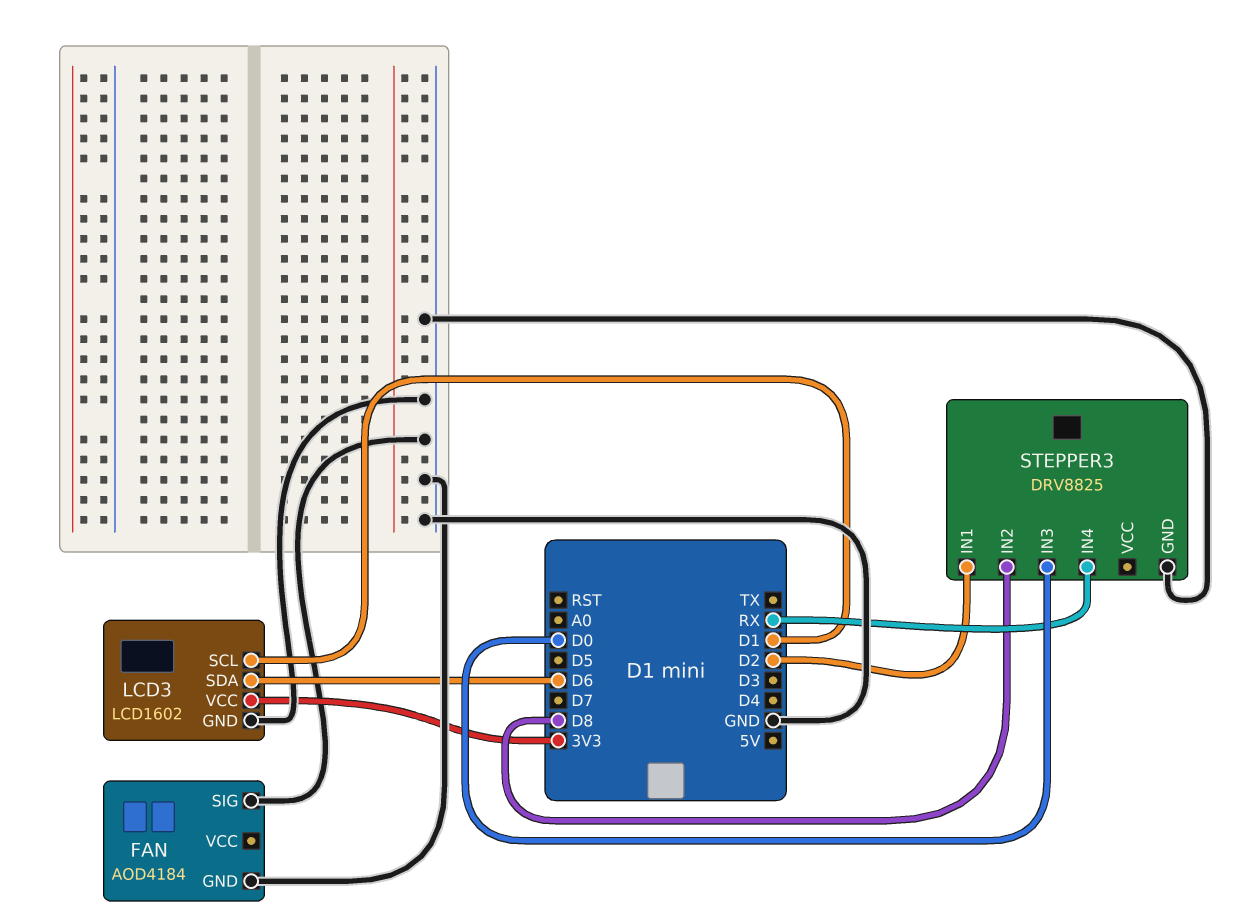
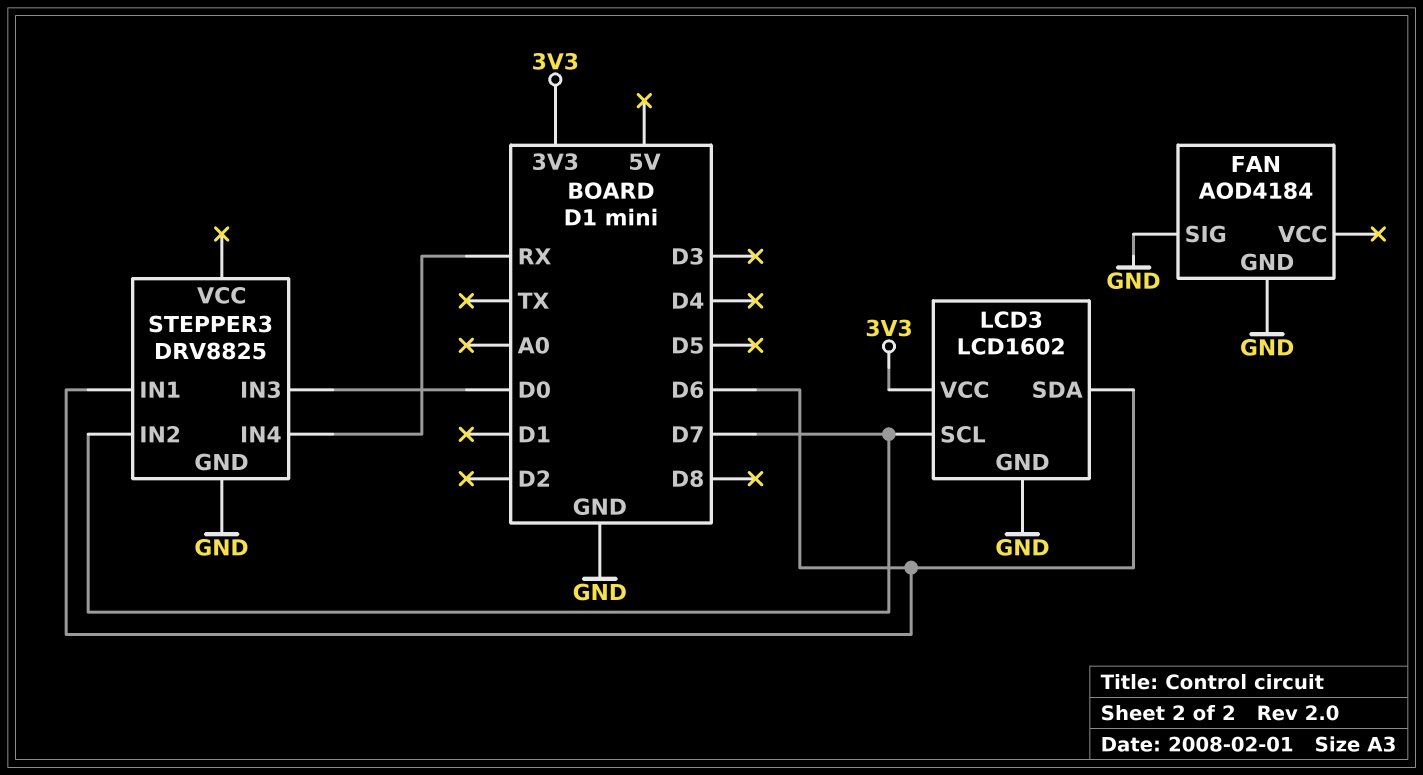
LCD3 pin SCL: D1 -> D7
STEPPER3 pin IN1: D2 -> D6
STEPPER3 pin IN2: D8 -> D7

